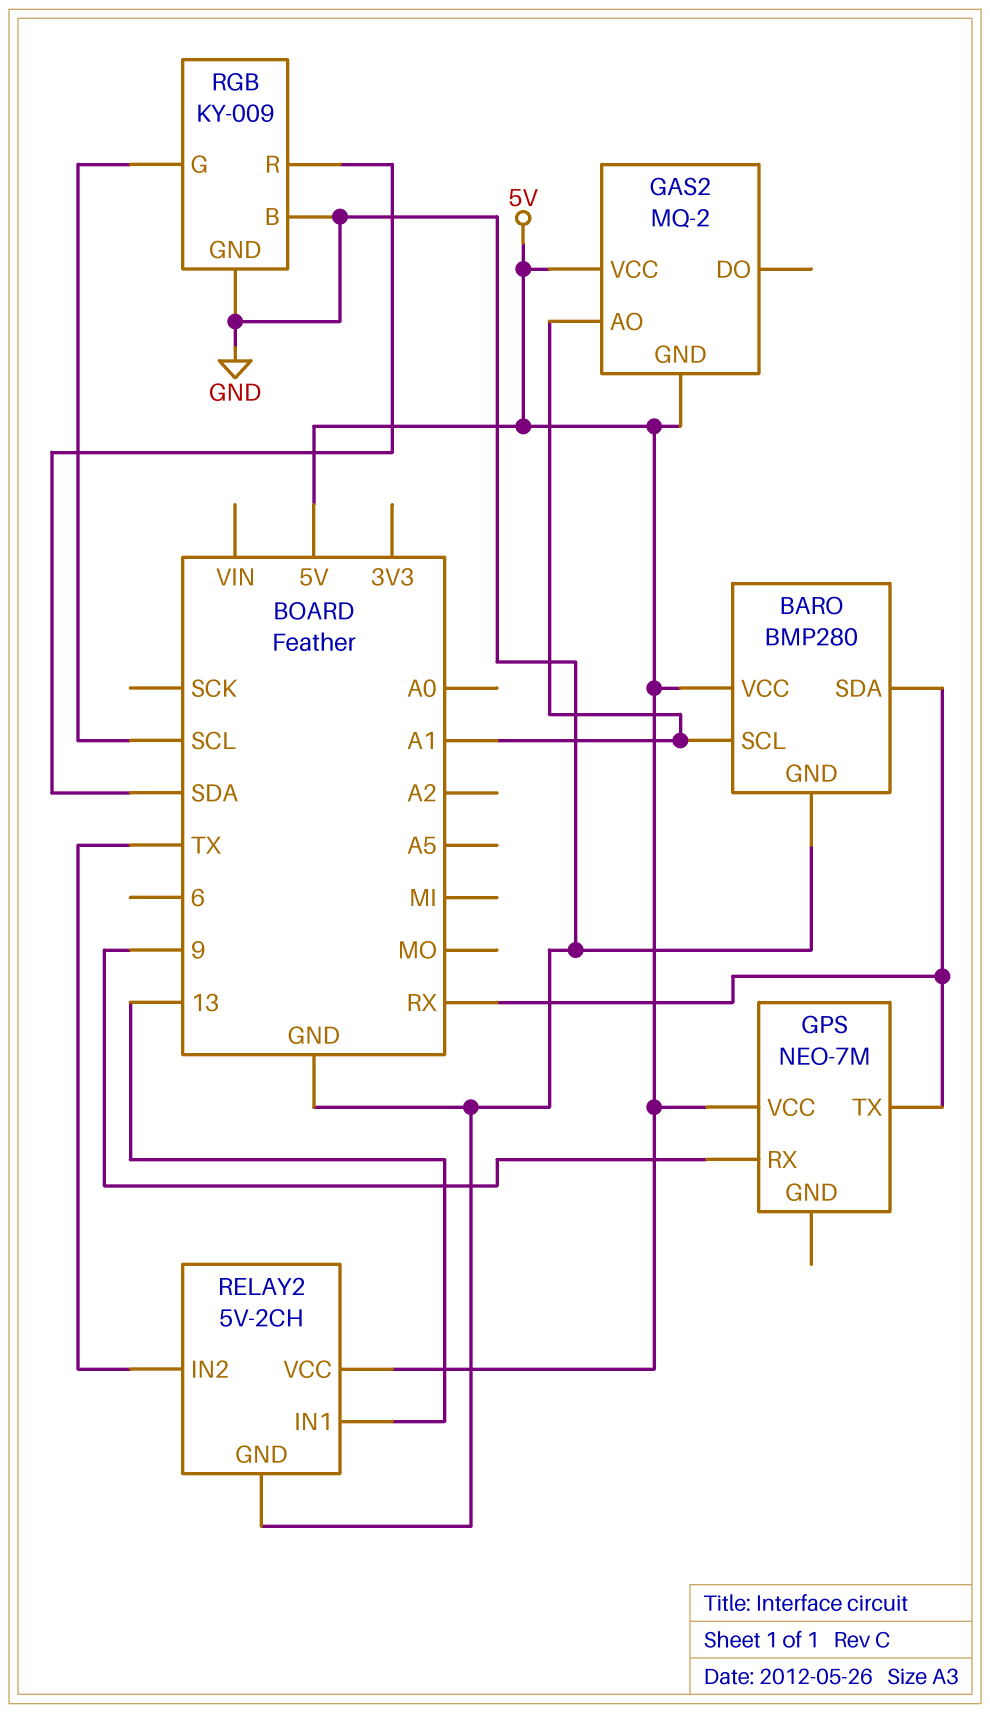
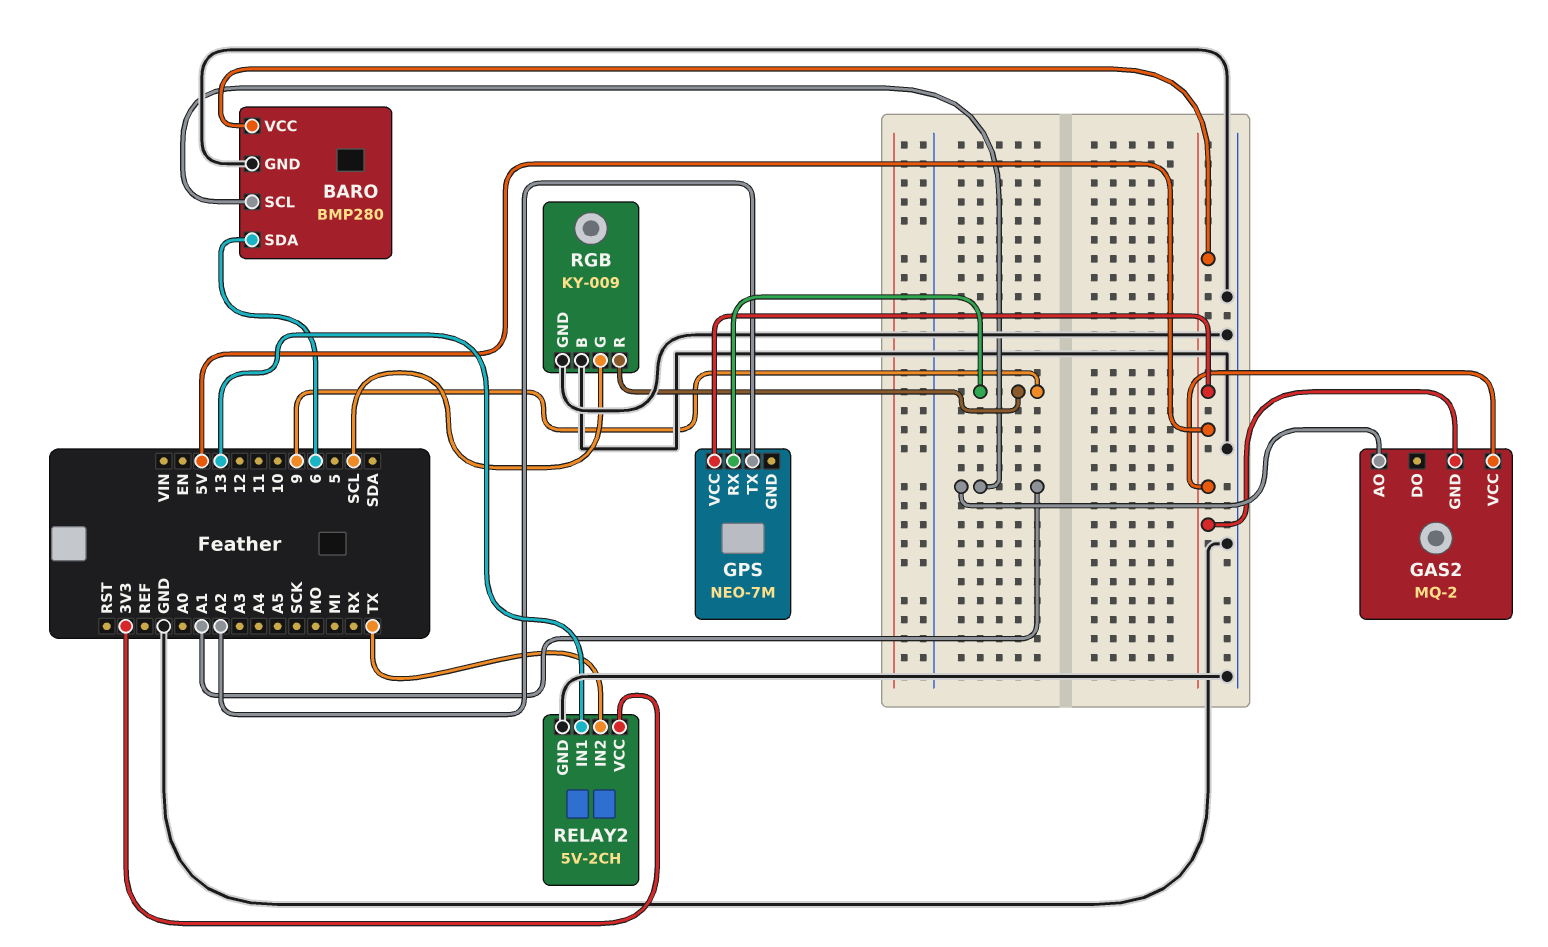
BARO pin SDA: RX -> 6
GPS pin TX: RX -> A2
RELAY2 pin VCC: 5V -> 3V3
RGB pin R: SDA -> 9

